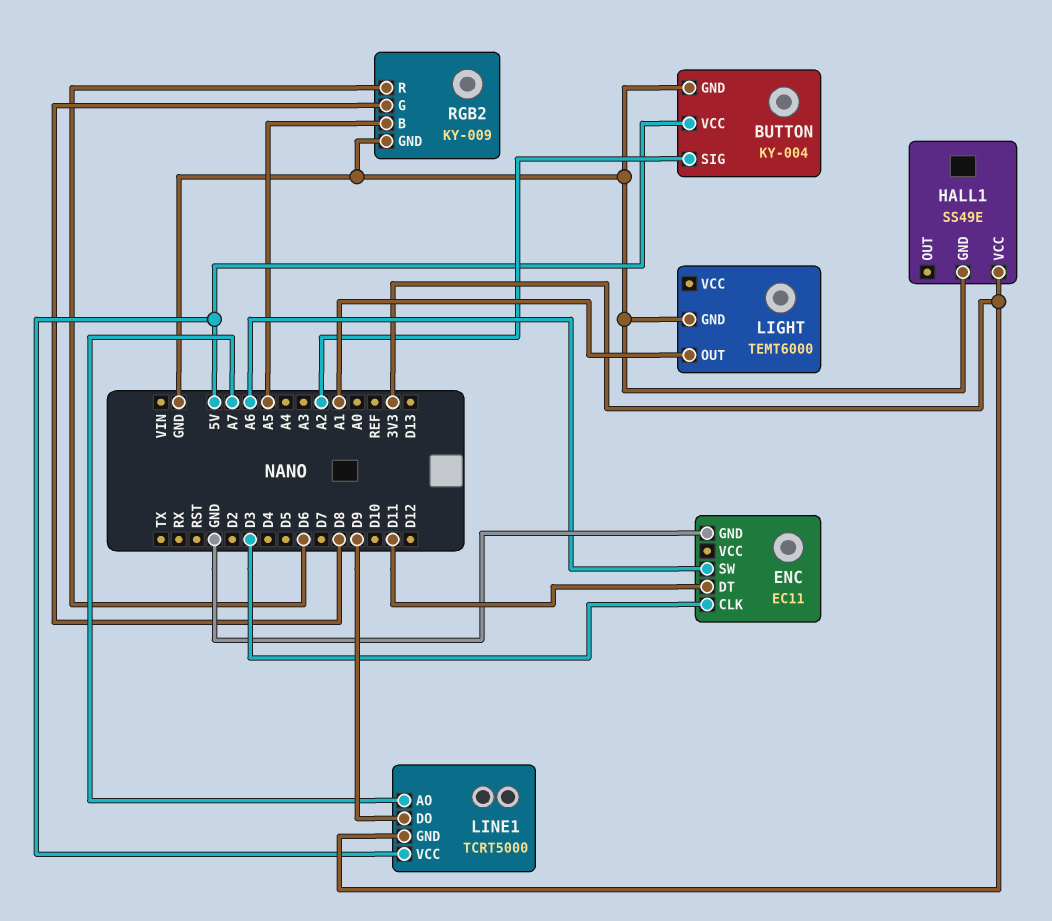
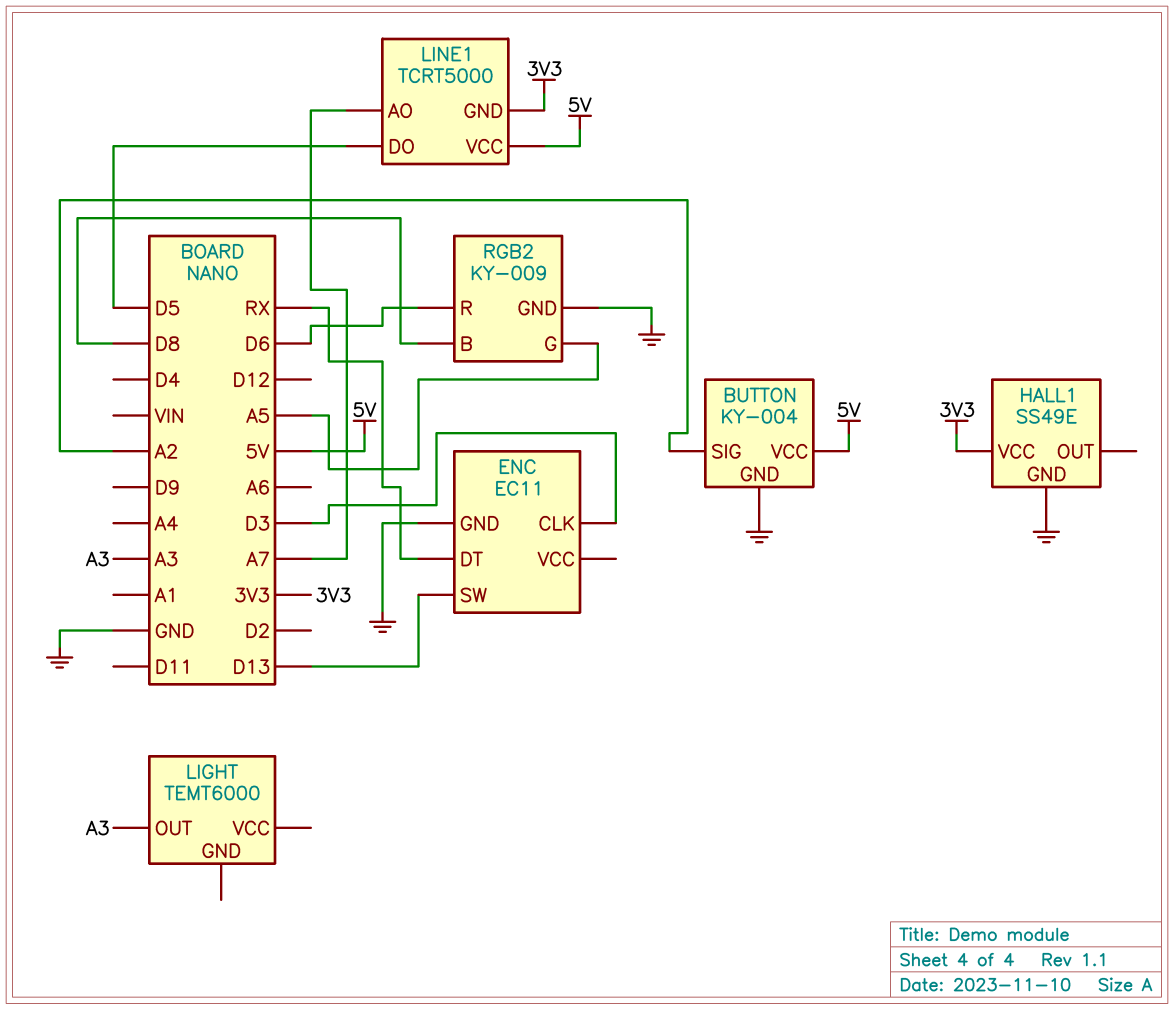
ENC pin DT: D11 -> RX
ENC pin SW: A6 -> D13
LIGHT pin GND: GND -> none
LIGHT pin OUT: A1 -> A3
LINE1 pin DO: D9 -> D5
RGB2 pin B: A5 -> D8
RGB2 pin G: D8 -> A5

